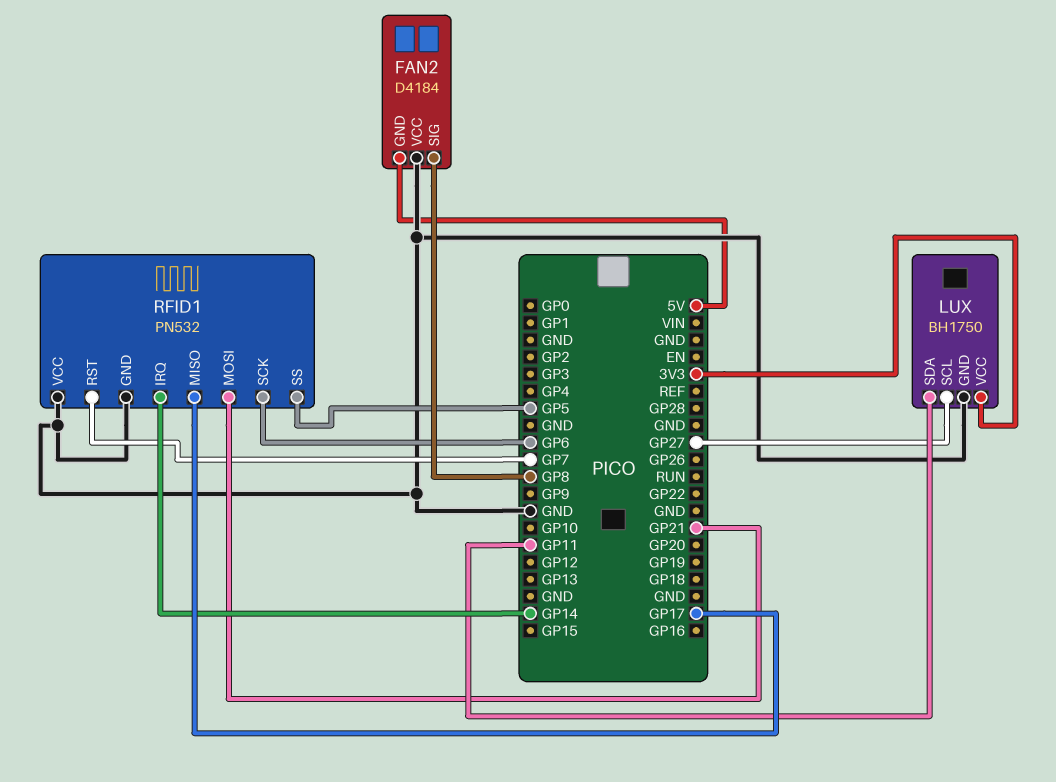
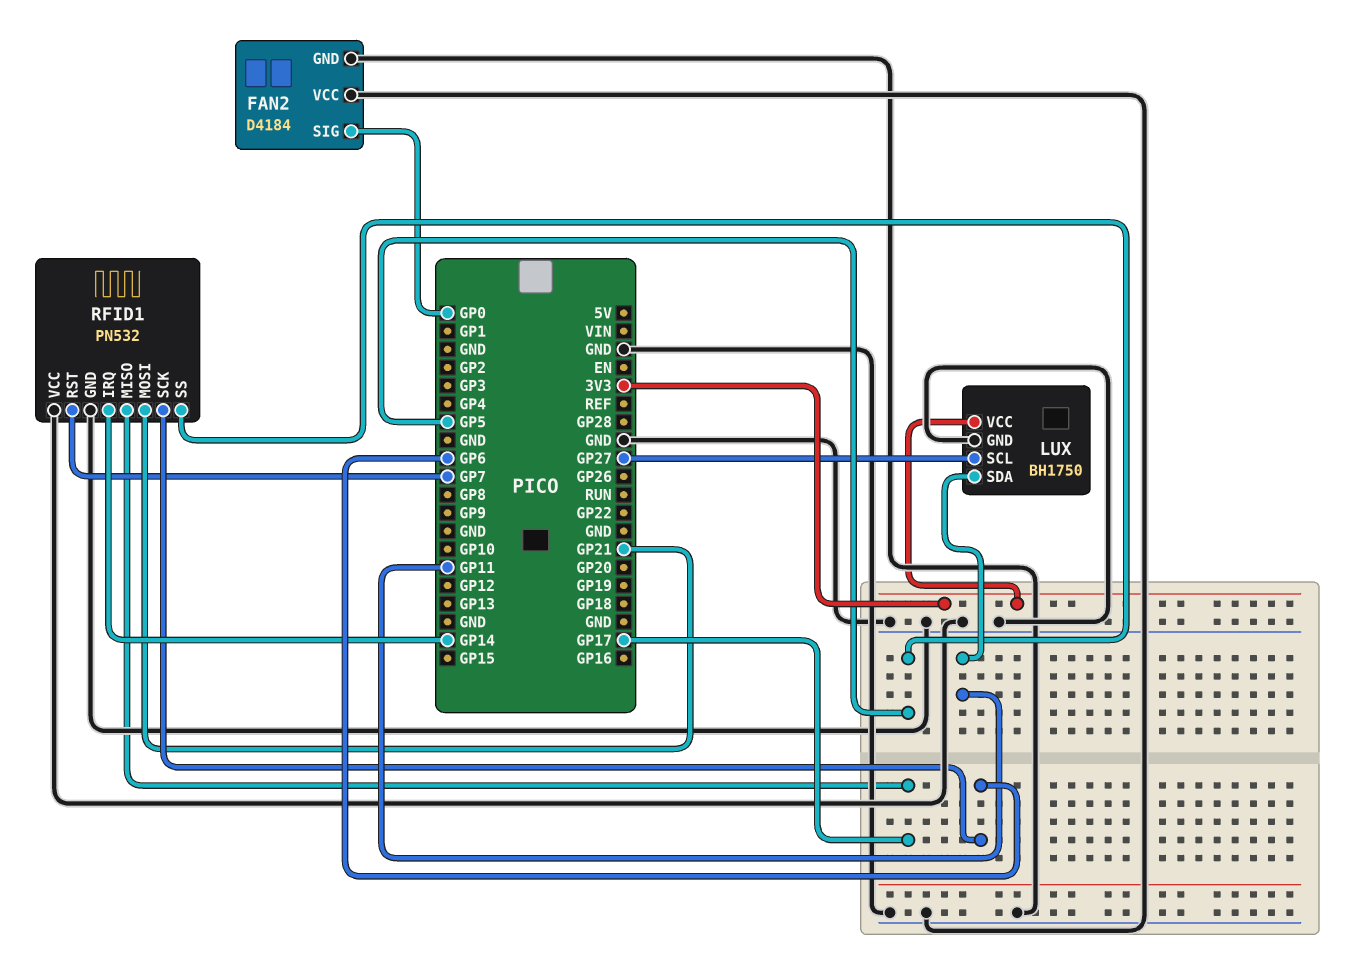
FAN2 pin GND: 5V -> GND
FAN2 pin SIG: GP8 -> GP0

